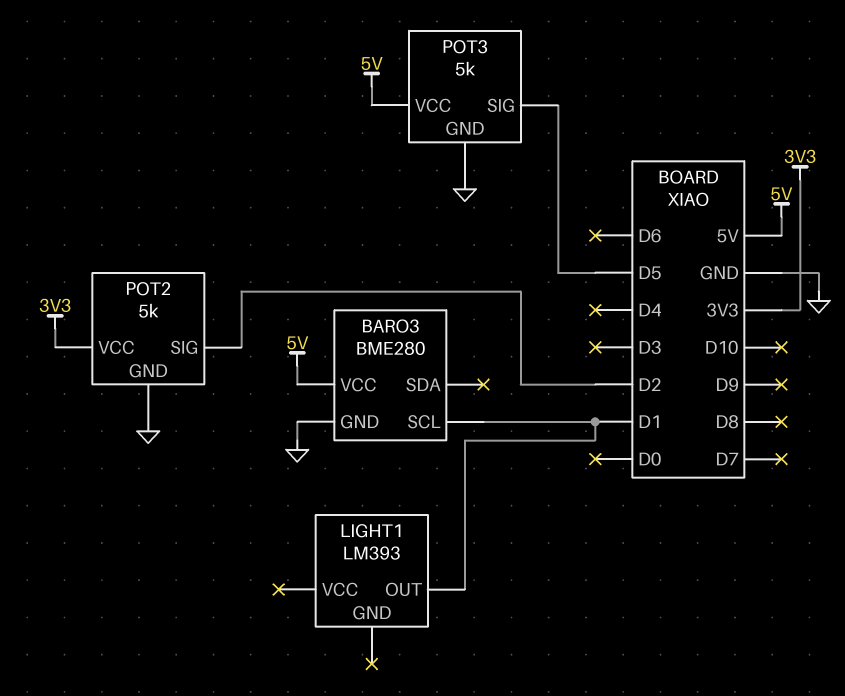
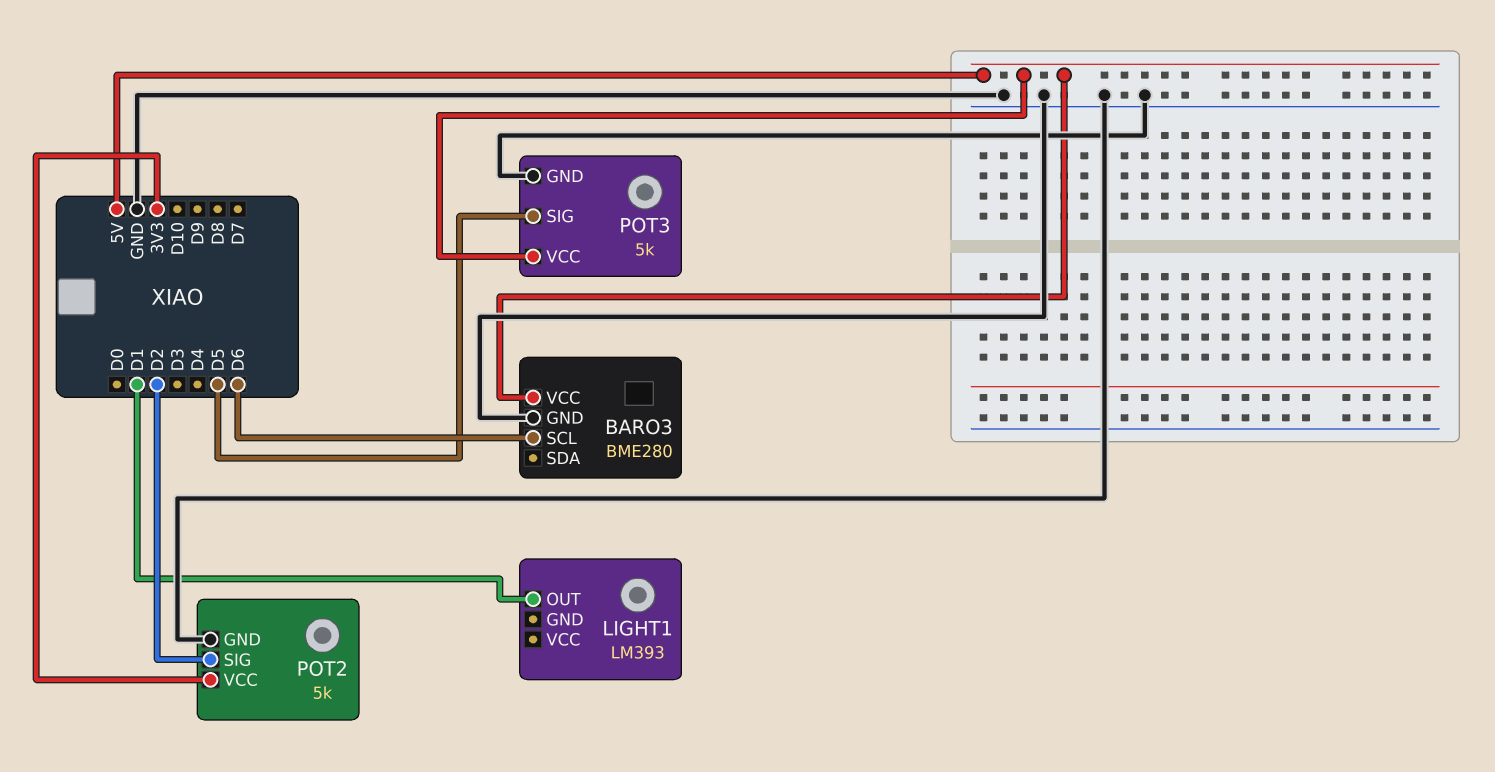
BARO3 pin SCL: D1 -> D6

